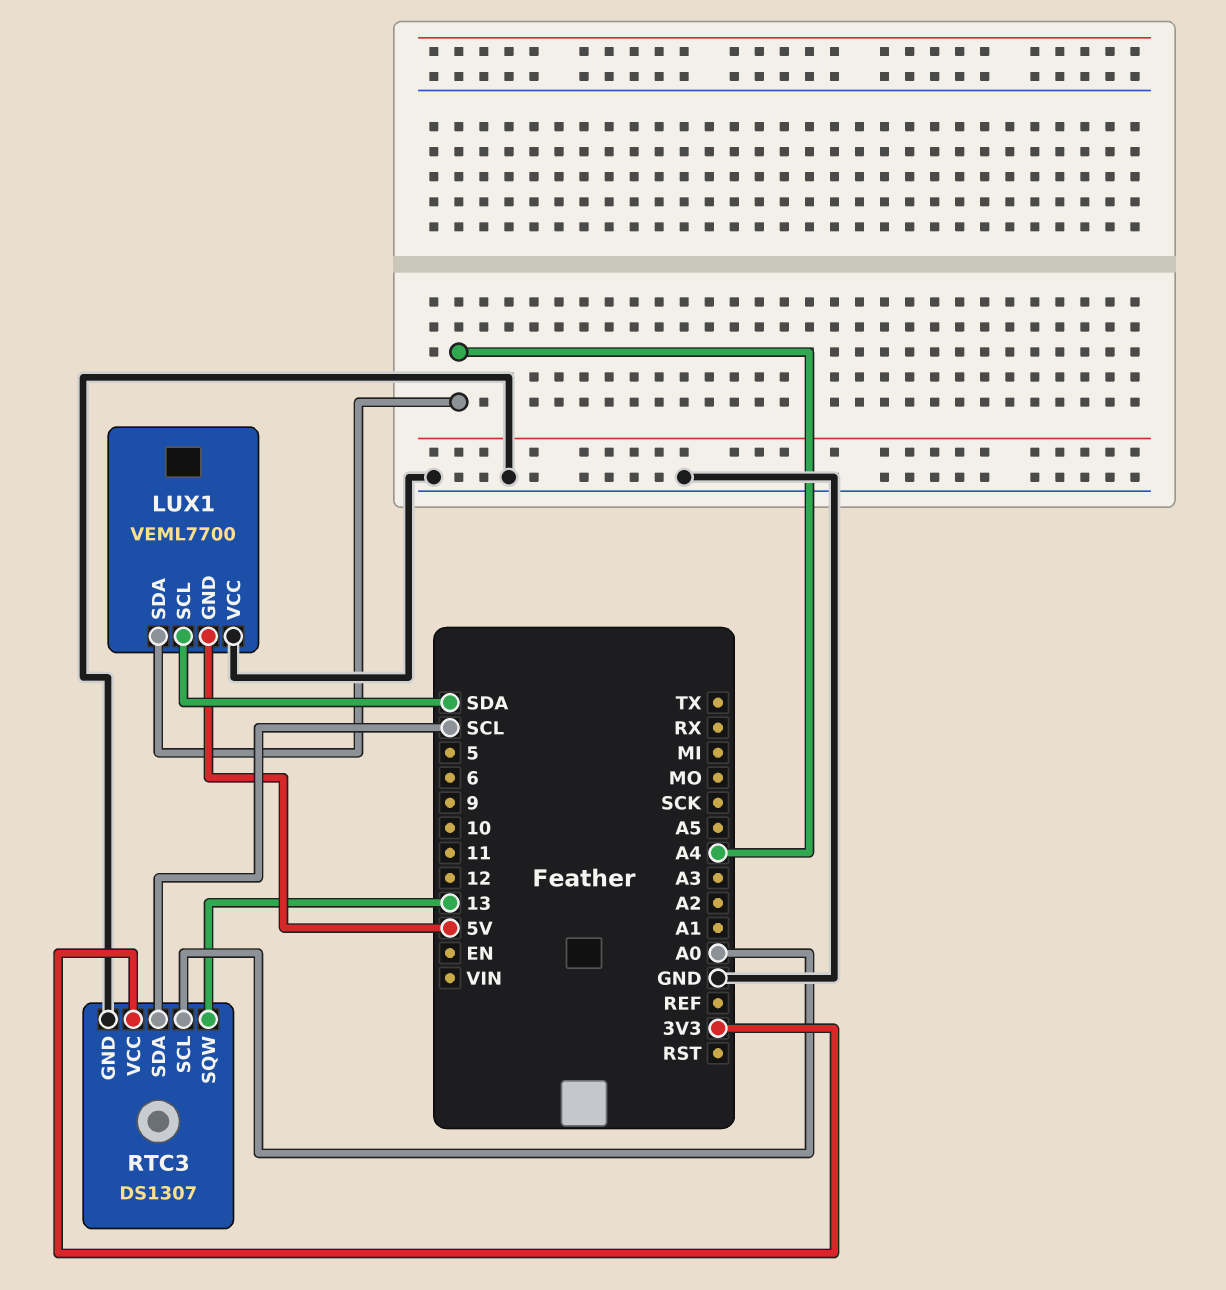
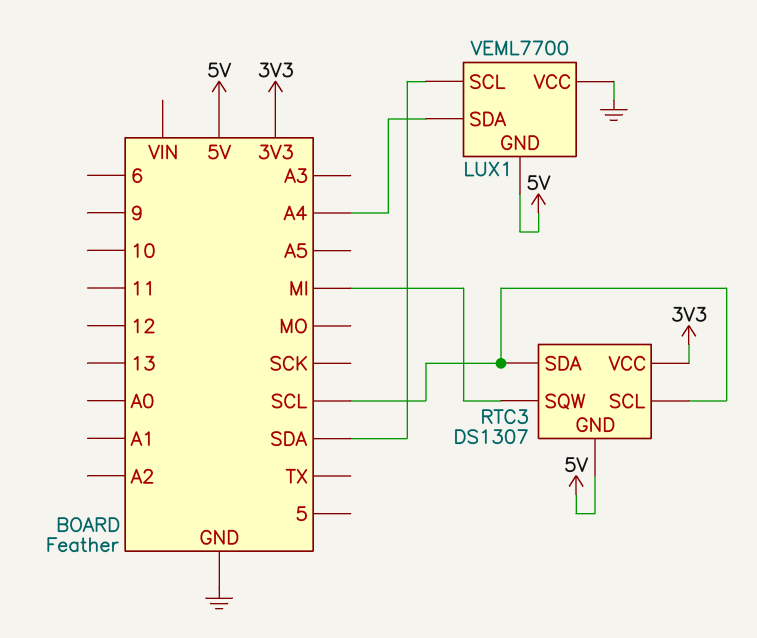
RTC3 pin GND: GND -> 5V
RTC3 pin SCL: A0 -> SCL
RTC3 pin SQW: 13 -> MI

